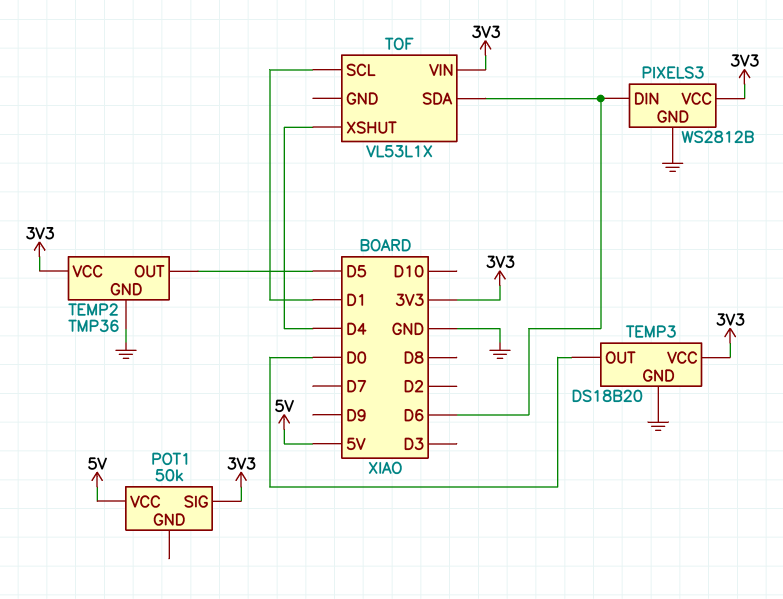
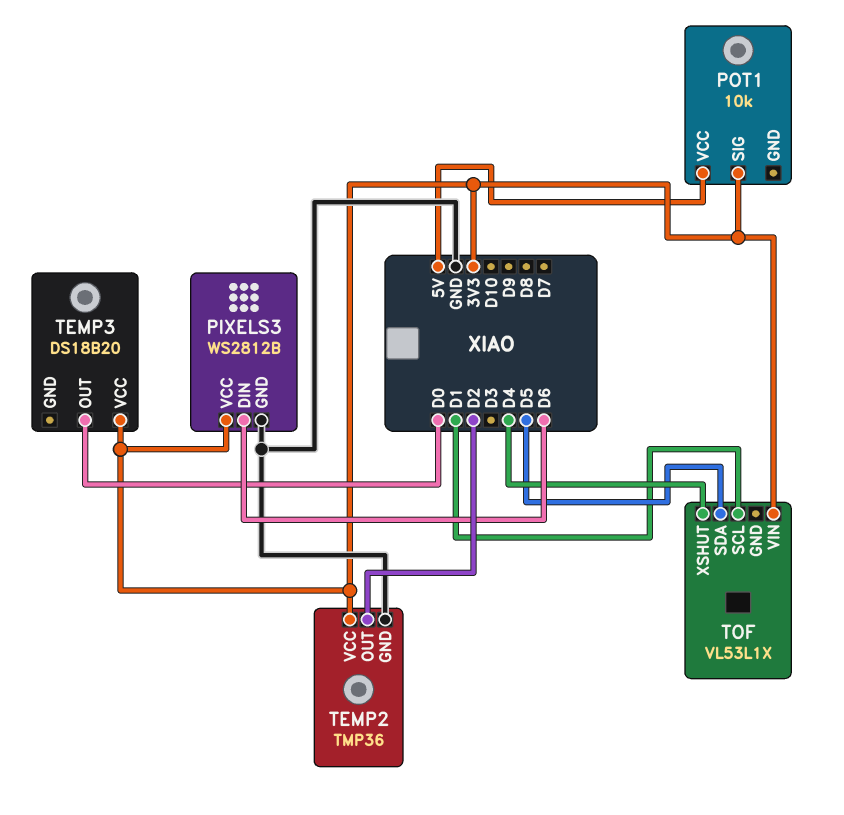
POT1: 50k -> 10k
TEMP2 pin OUT: D5 -> D2
TEMP3 pin GND: GND -> none
TOF pin SDA: D6 -> D5

